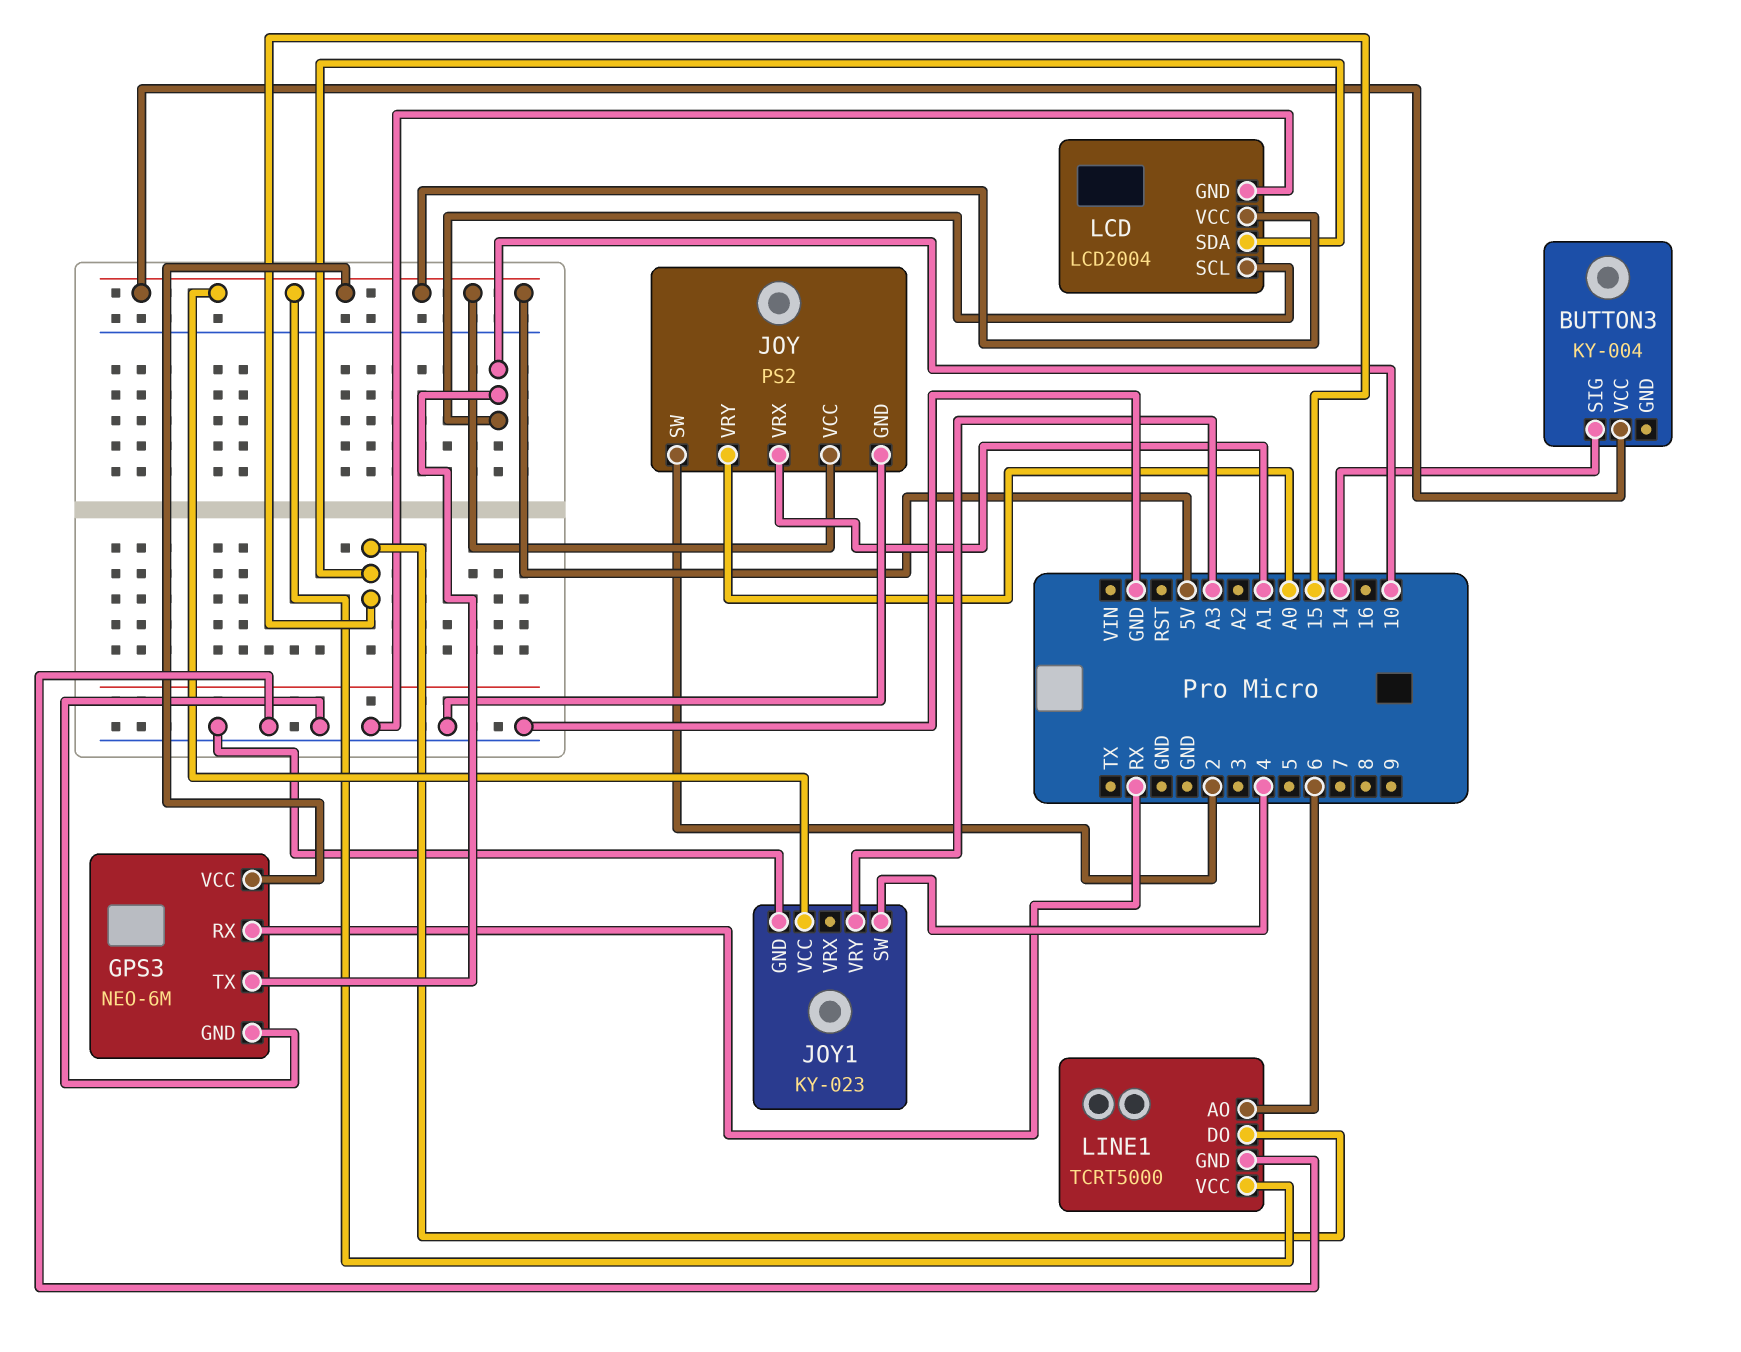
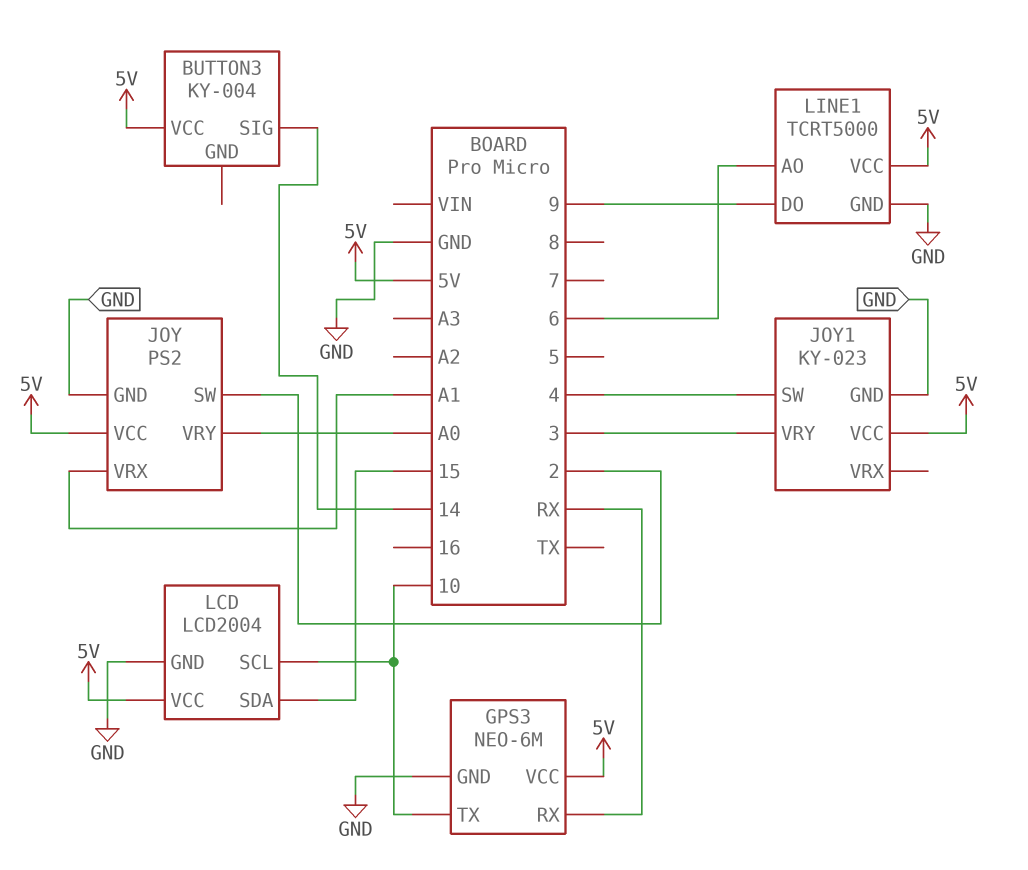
JOY1 pin VRY: A3 -> 3
LINE1 pin DO: 15 -> 9

